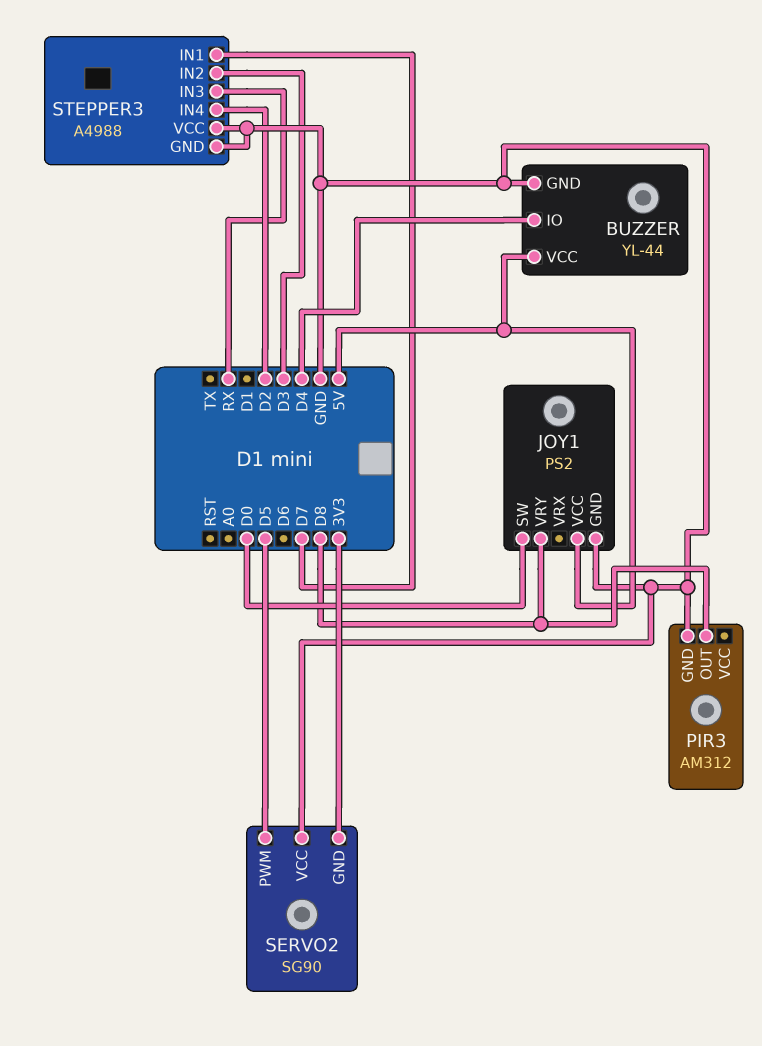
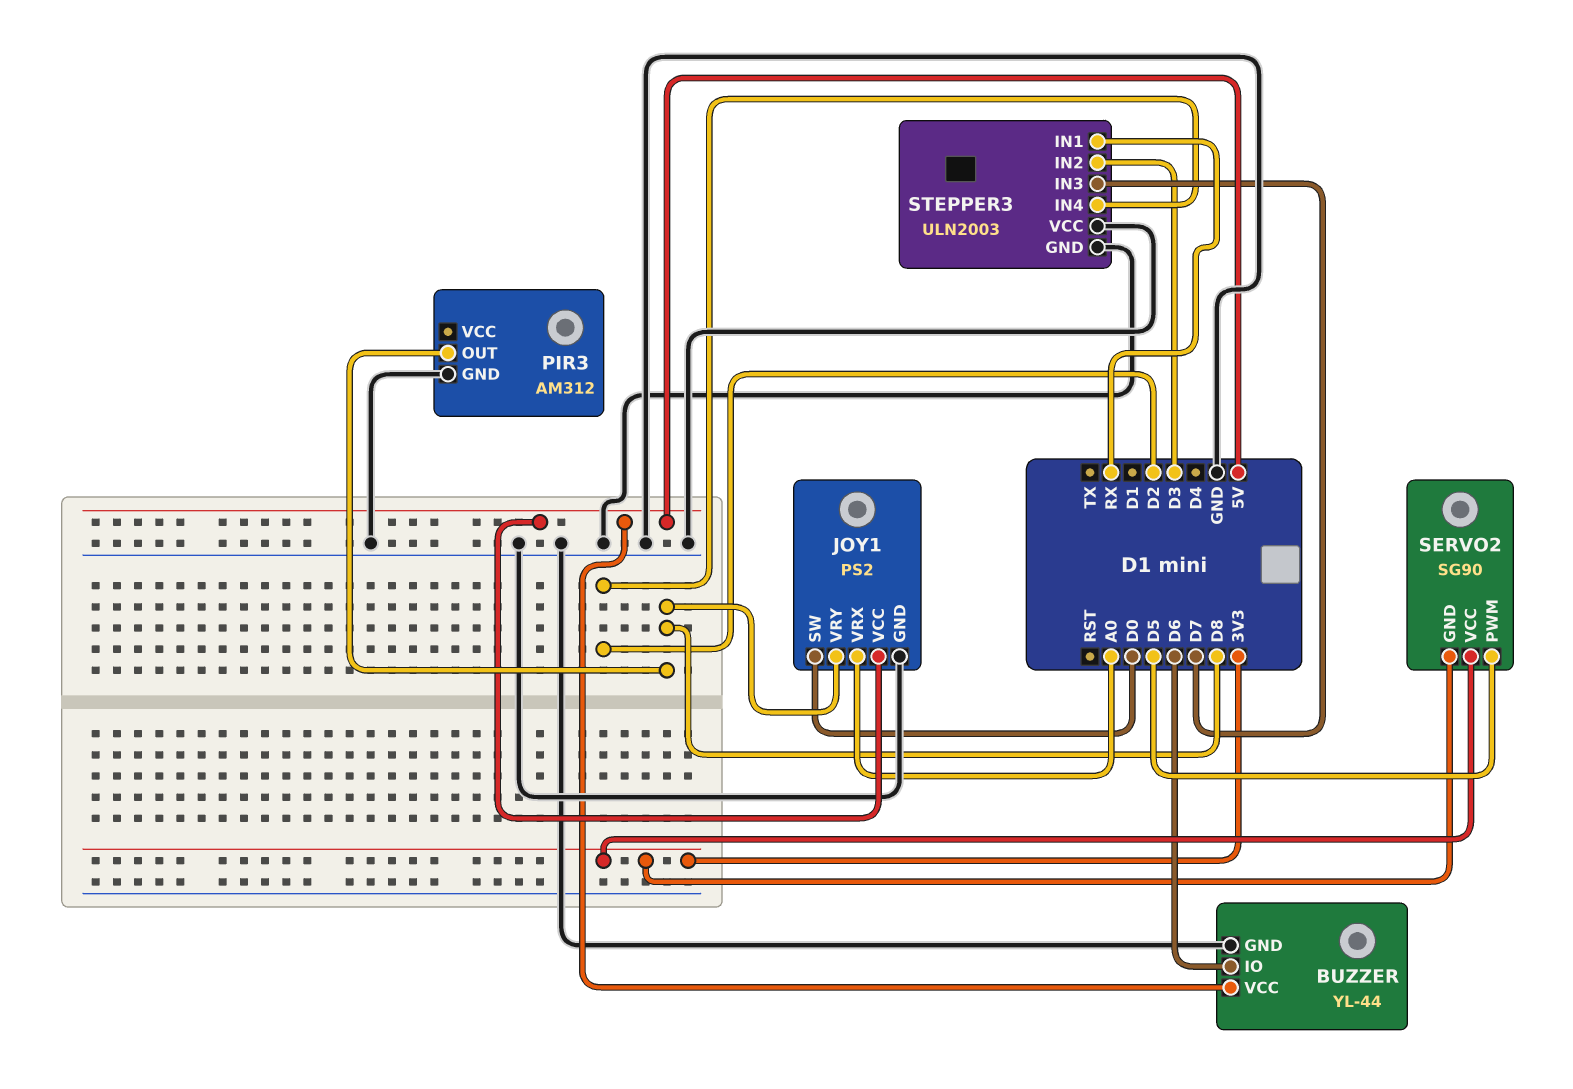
BUZZER pin IO: D4 -> D6
JOY1 pin VRX: none -> A0
SERVO2 pin VCC: GND -> 3V3
STEPPER3: A4988 -> ULN2003
STEPPER3 pin IN1: D7 -> RX
STEPPER3 pin IN3: RX -> D7

